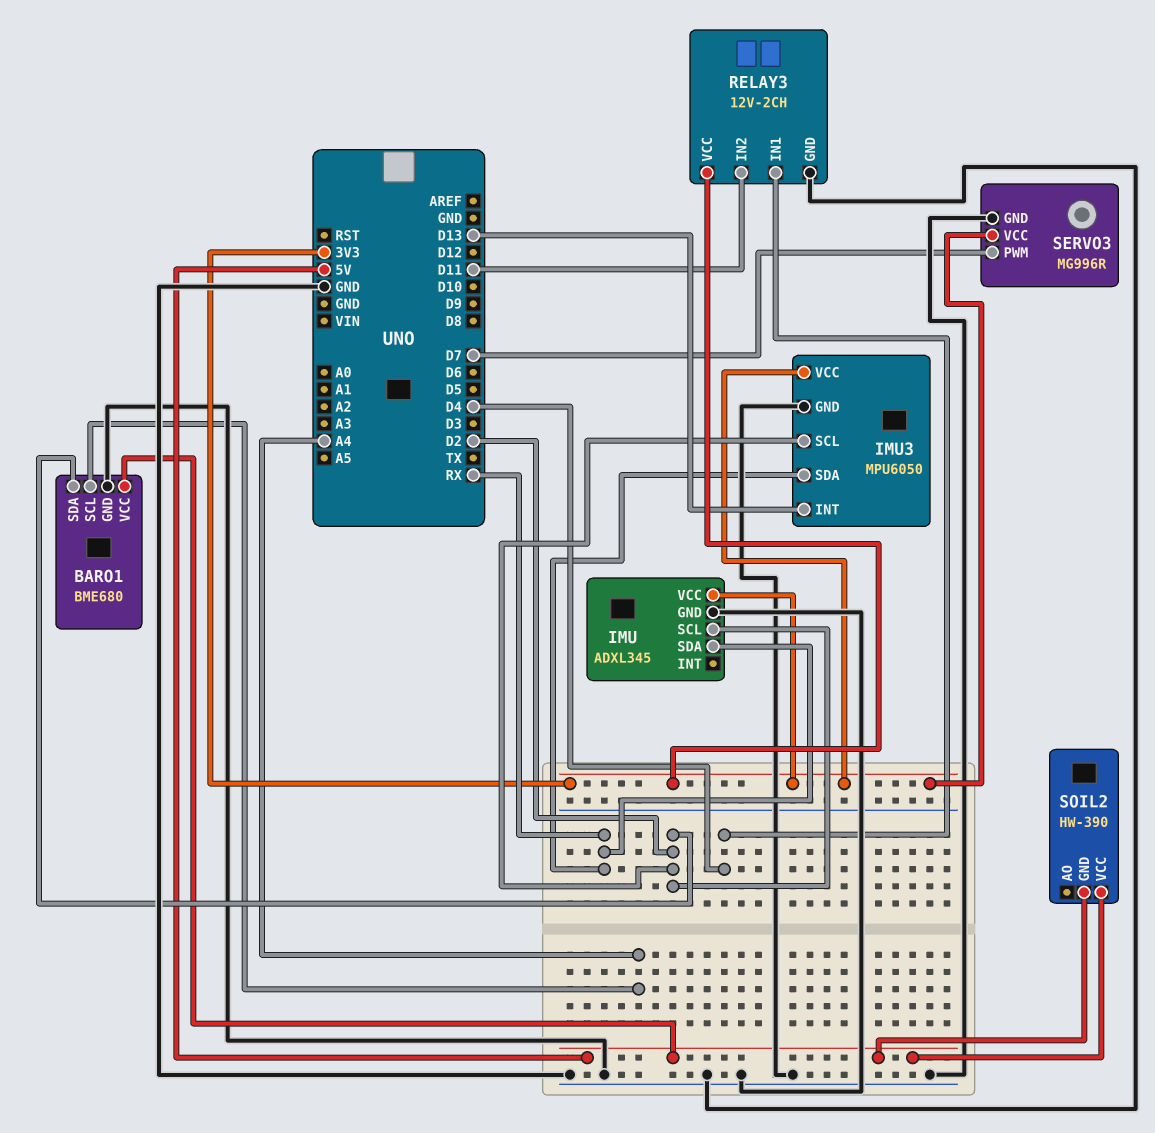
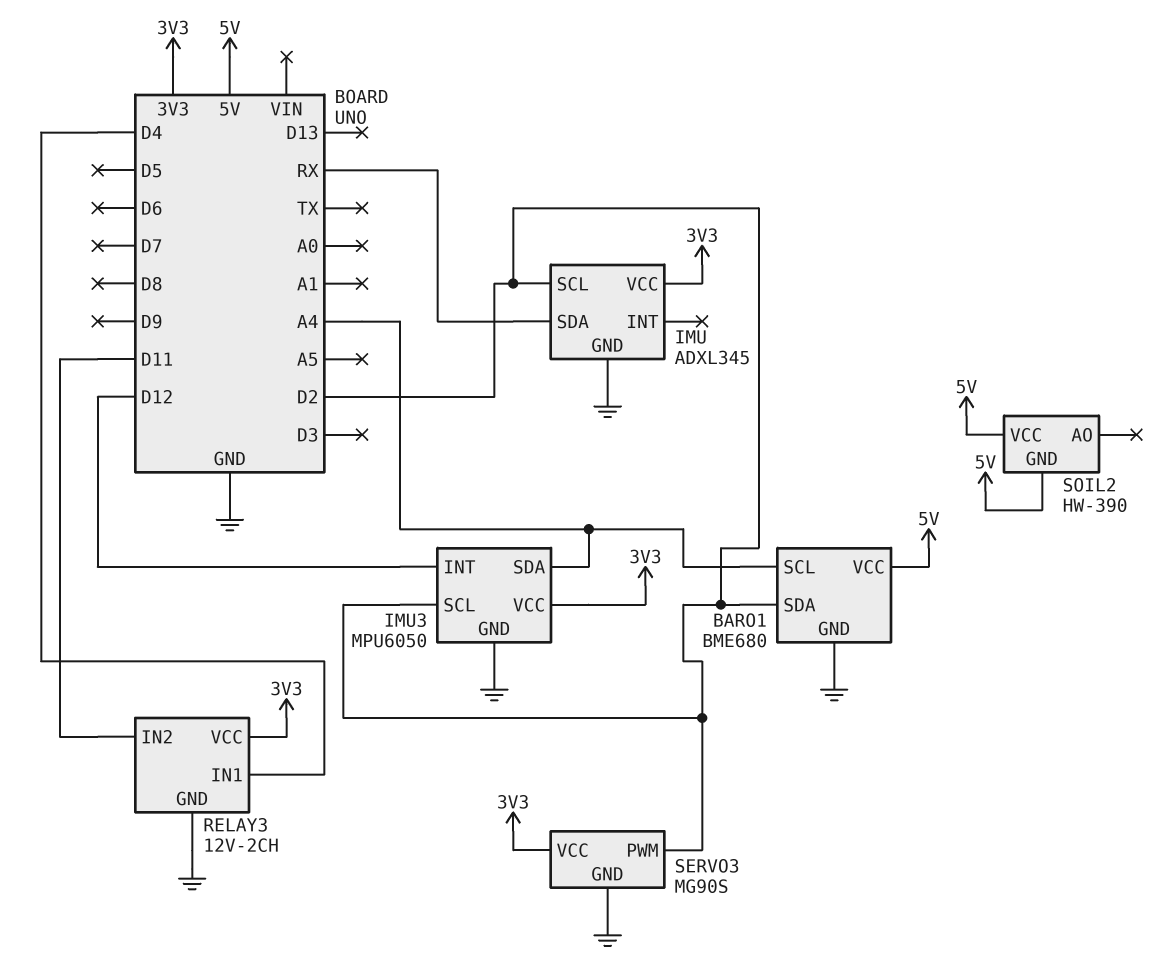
IMU3 pin INT: D13 -> D12
IMU3 pin SDA: RX -> A4
SERVO3: MG996R -> MG90S
SERVO3 pin PWM: D7 -> D2

